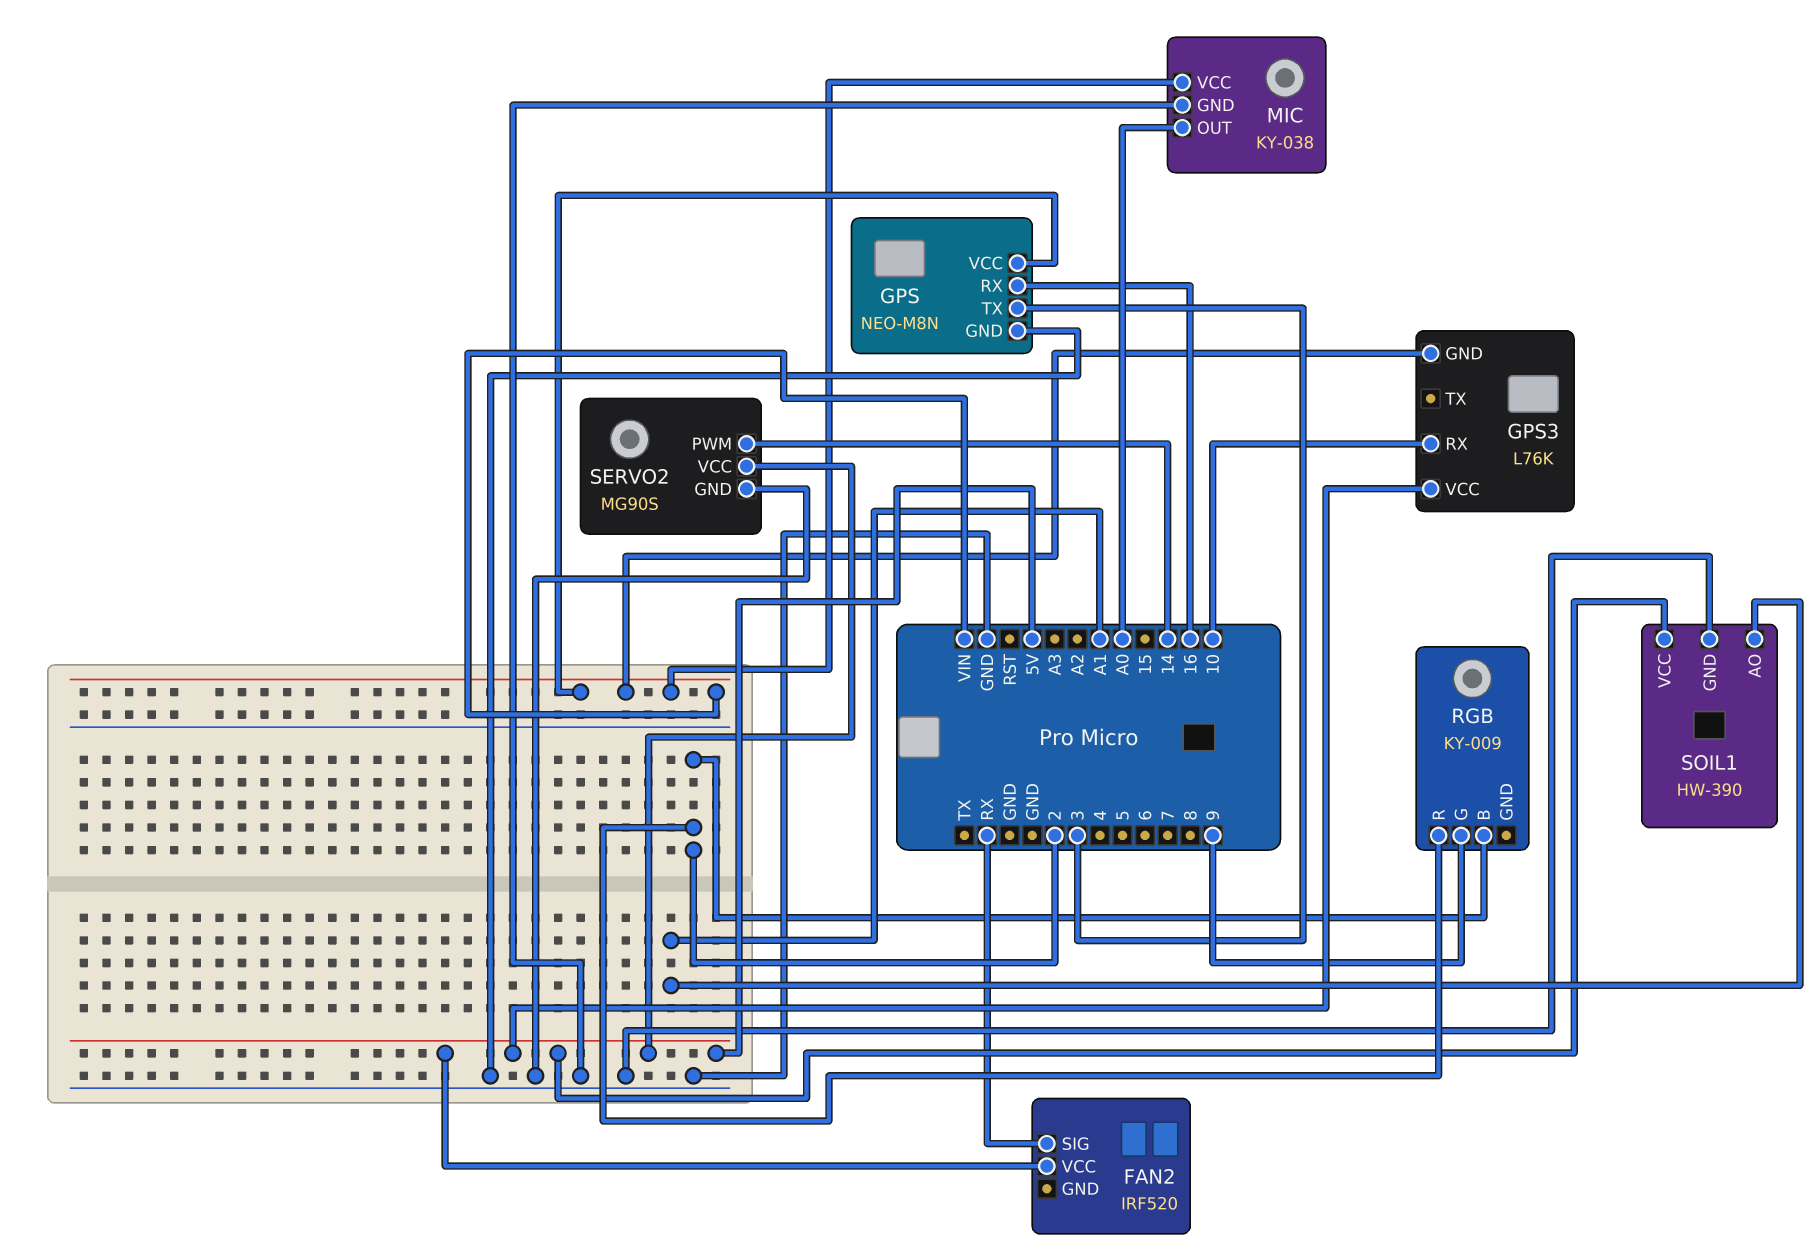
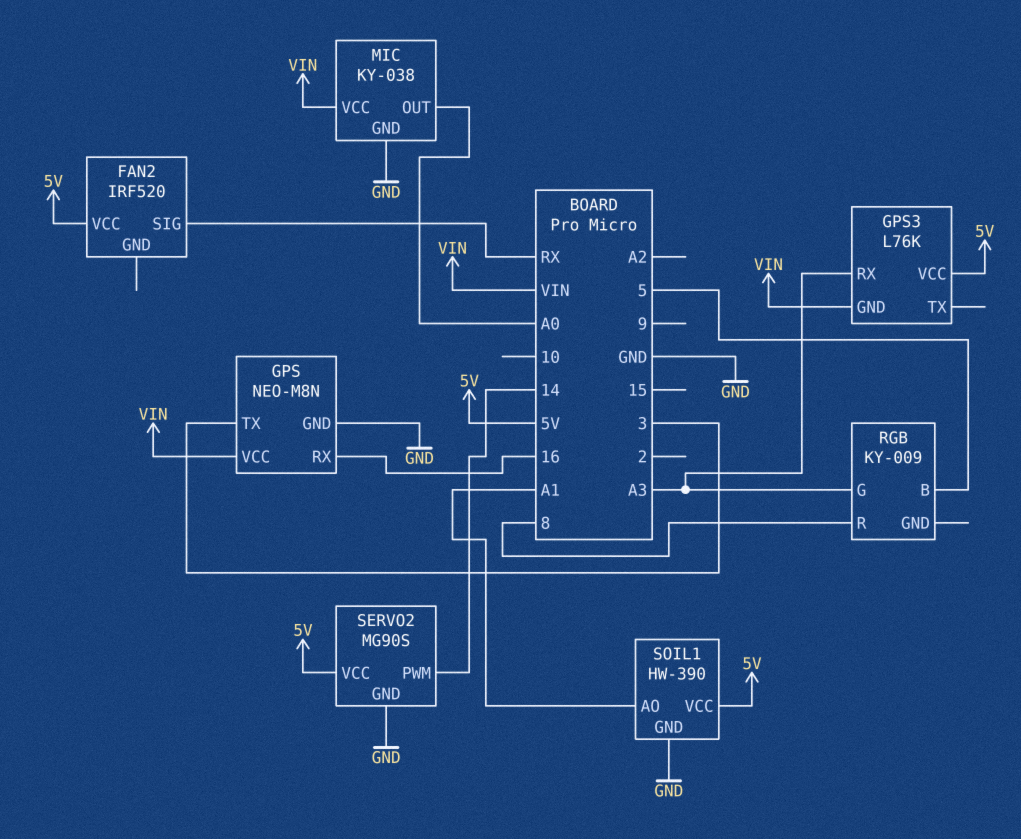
GPS3 pin RX: 10 -> A3
RGB pin B: 2 -> 5
RGB pin G: 9 -> A3
RGB pin R: 2 -> 8

